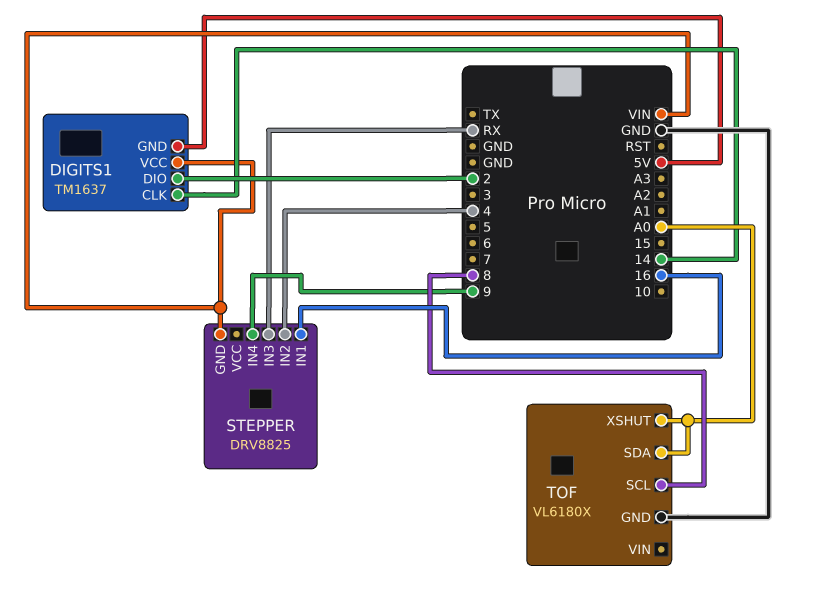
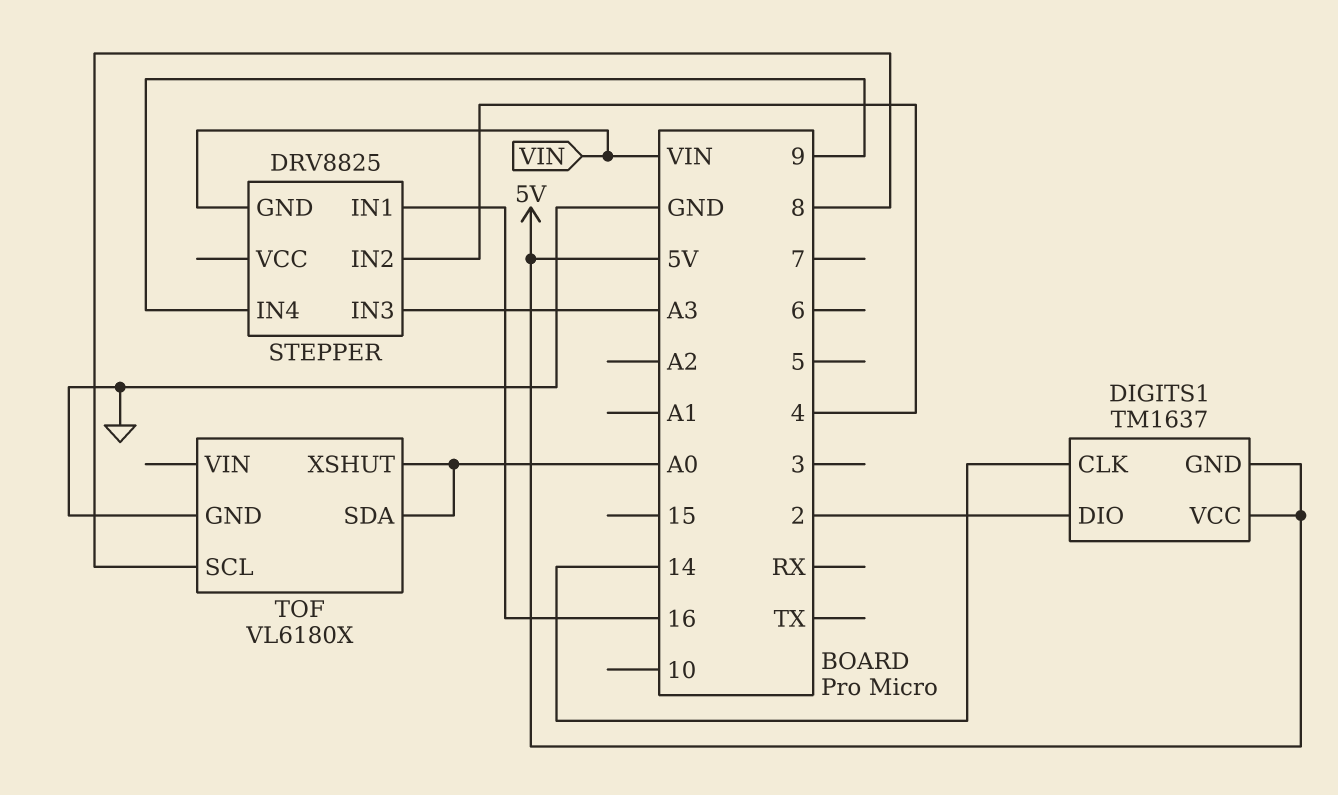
DIGITS1 pin VCC: VIN -> 5V
STEPPER pin IN3: RX -> A3

